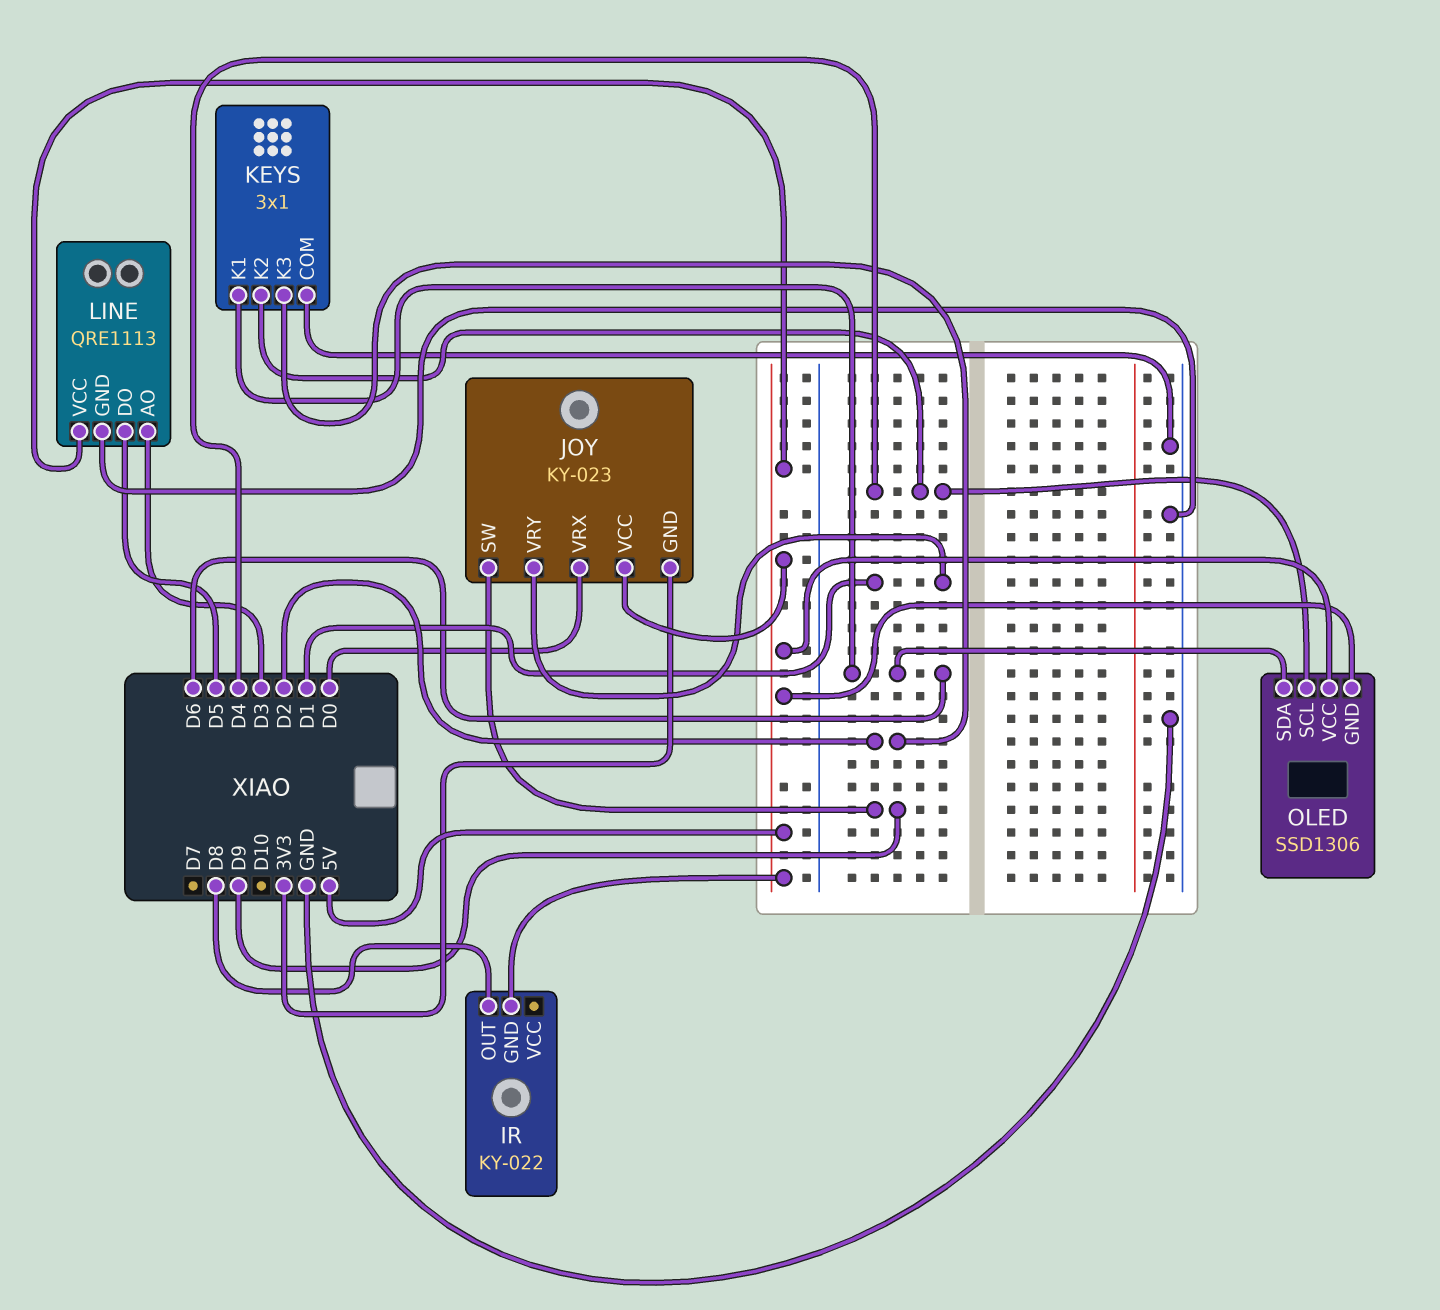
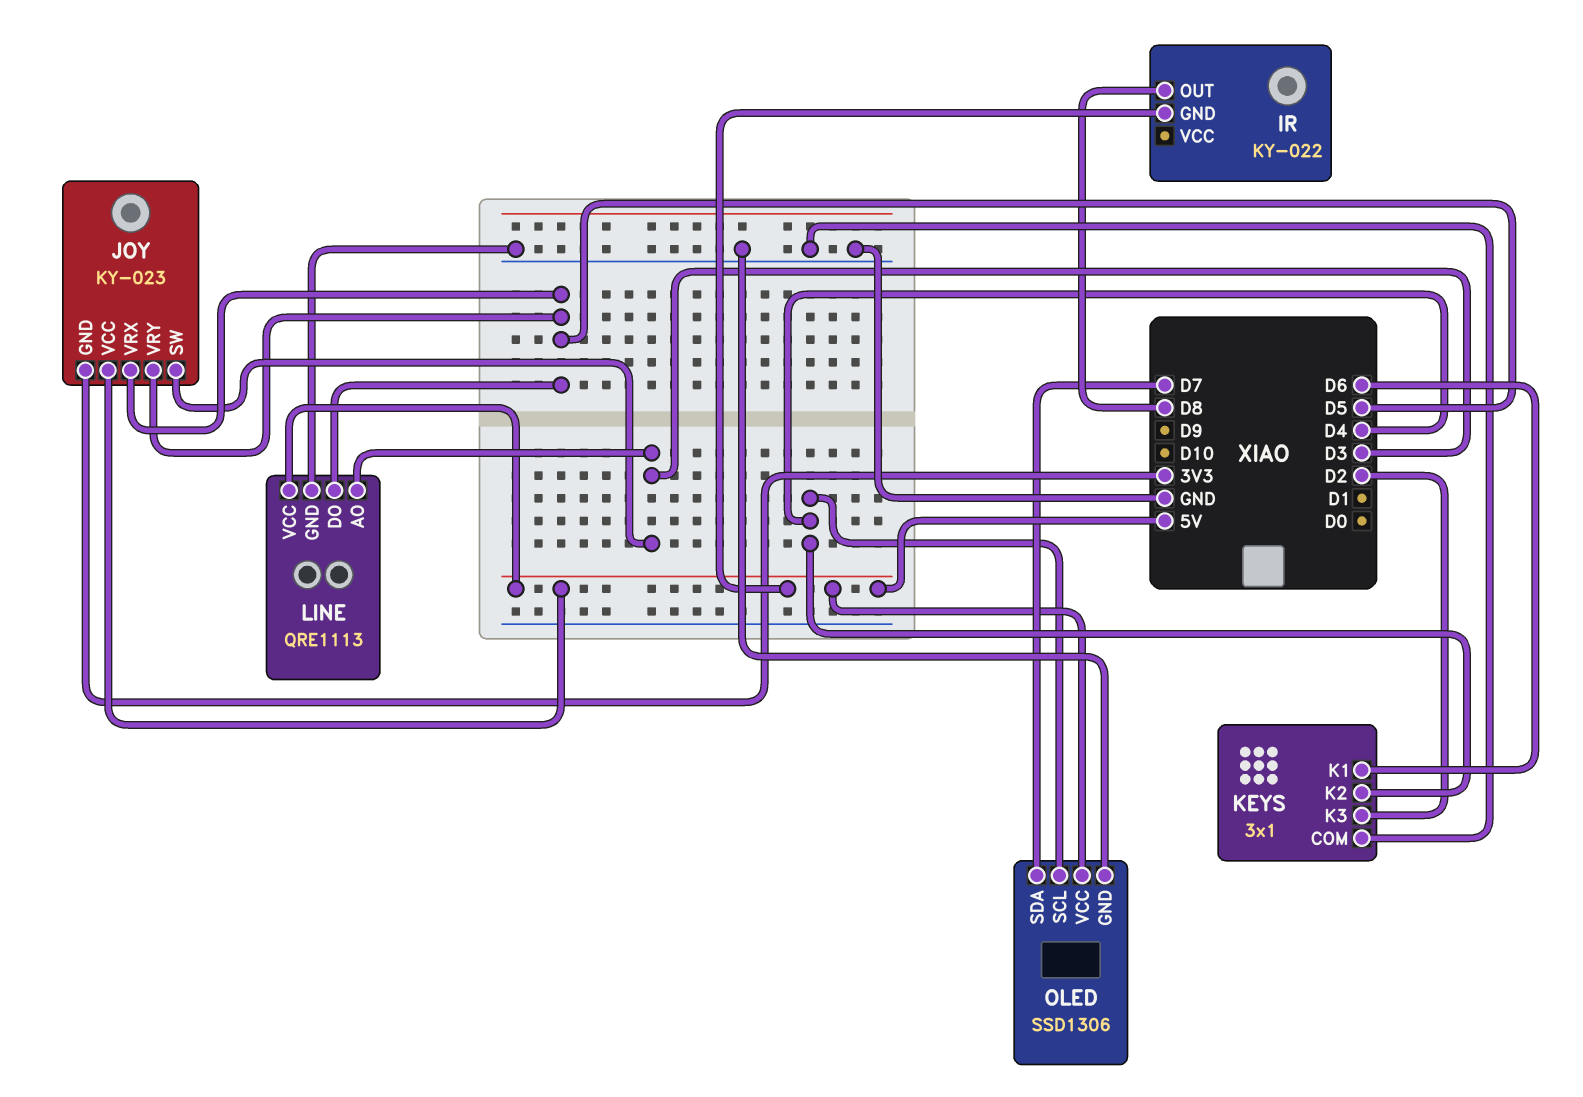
JOY pin SW: D9 -> D3
JOY pin VRX: D0 -> D5
JOY pin VRY: D1 -> D5
OLED pin GND: 5V -> GND
OLED pin SDA: D6 -> D7

